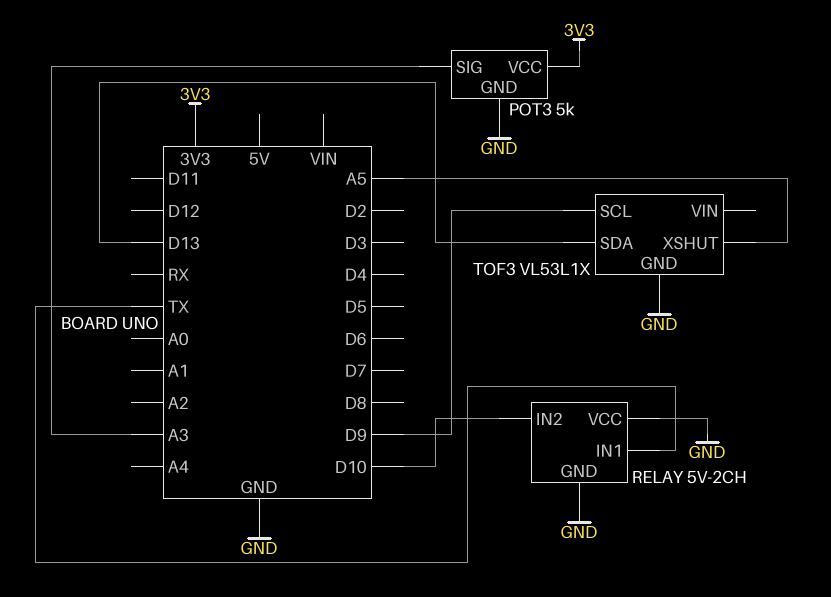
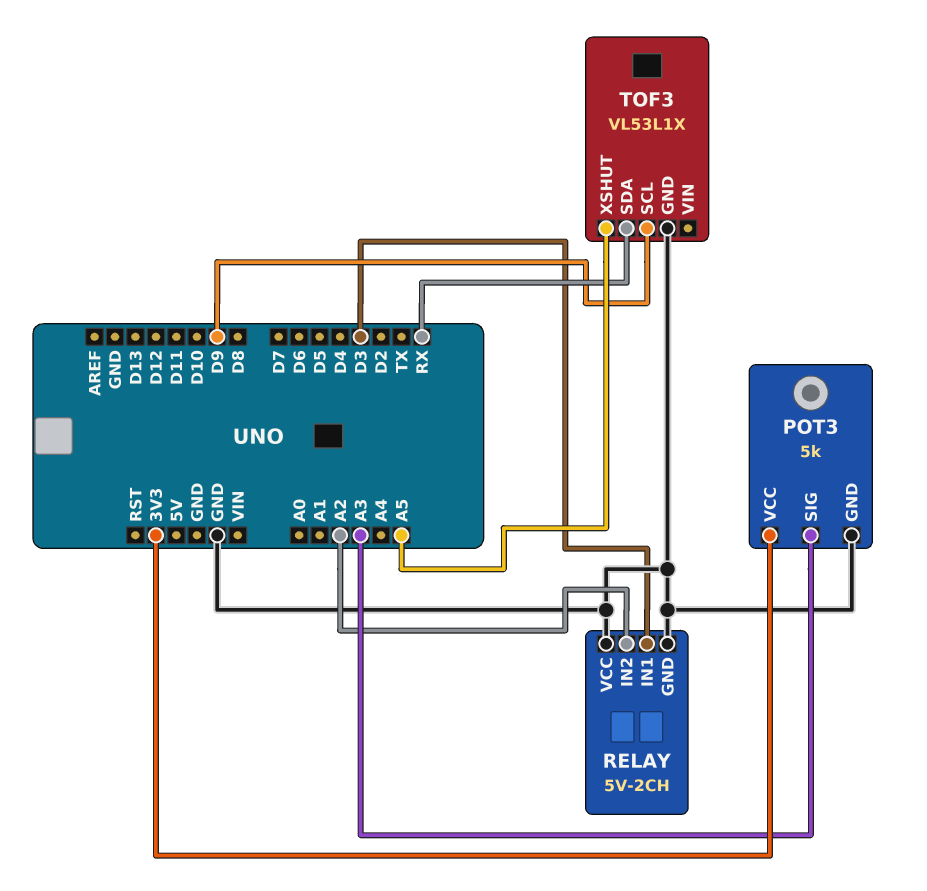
RELAY pin IN1: TX -> D3
RELAY pin IN2: D10 -> A2
TOF3 pin SDA: D13 -> RX

